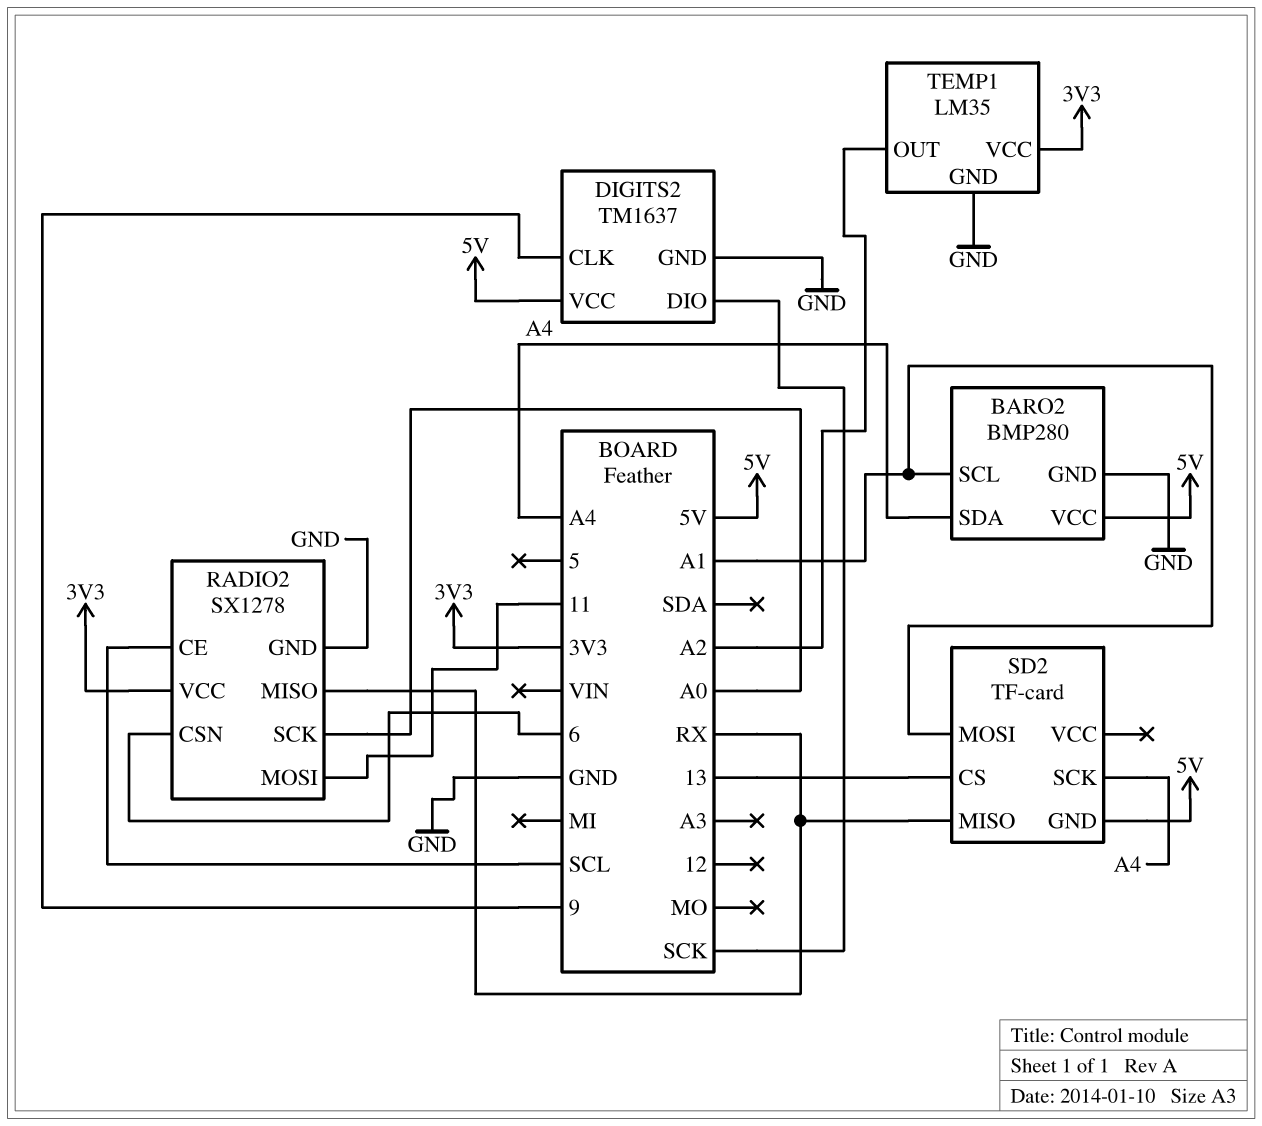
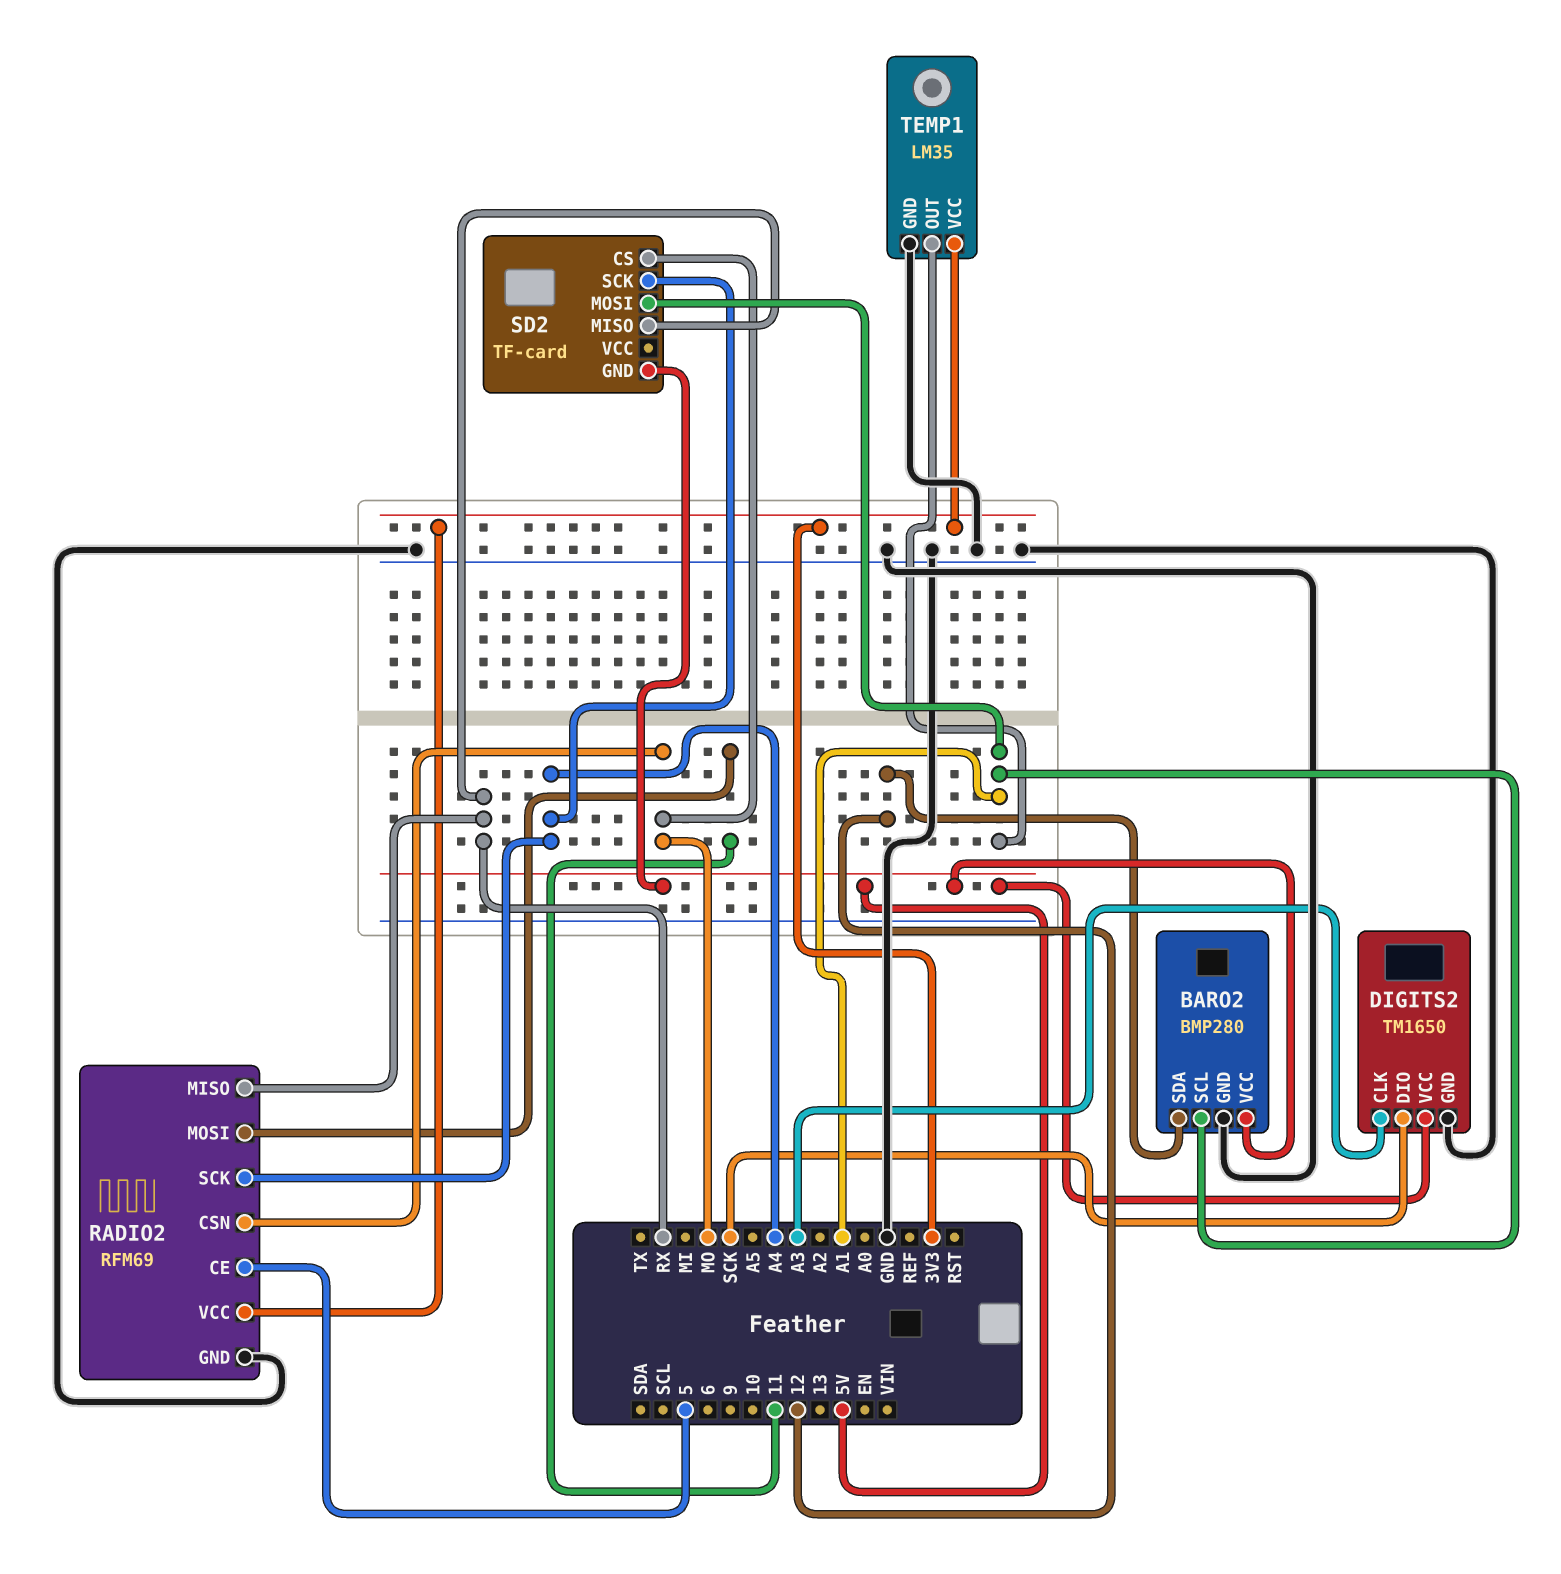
BARO2 pin SDA: A4 -> 12
DIGITS2: TM1637 -> TM1650
DIGITS2 pin CLK: 9 -> A3
RADIO2: SX1278 -> RFM69
RADIO2 pin CE: SCL -> 5
RADIO2 pin CSN: 6 -> MO
RADIO2 pin SCK: A0 -> A4
SD2 pin CS: 13 -> MO
TEMP1 pin OUT: A2 -> A1

